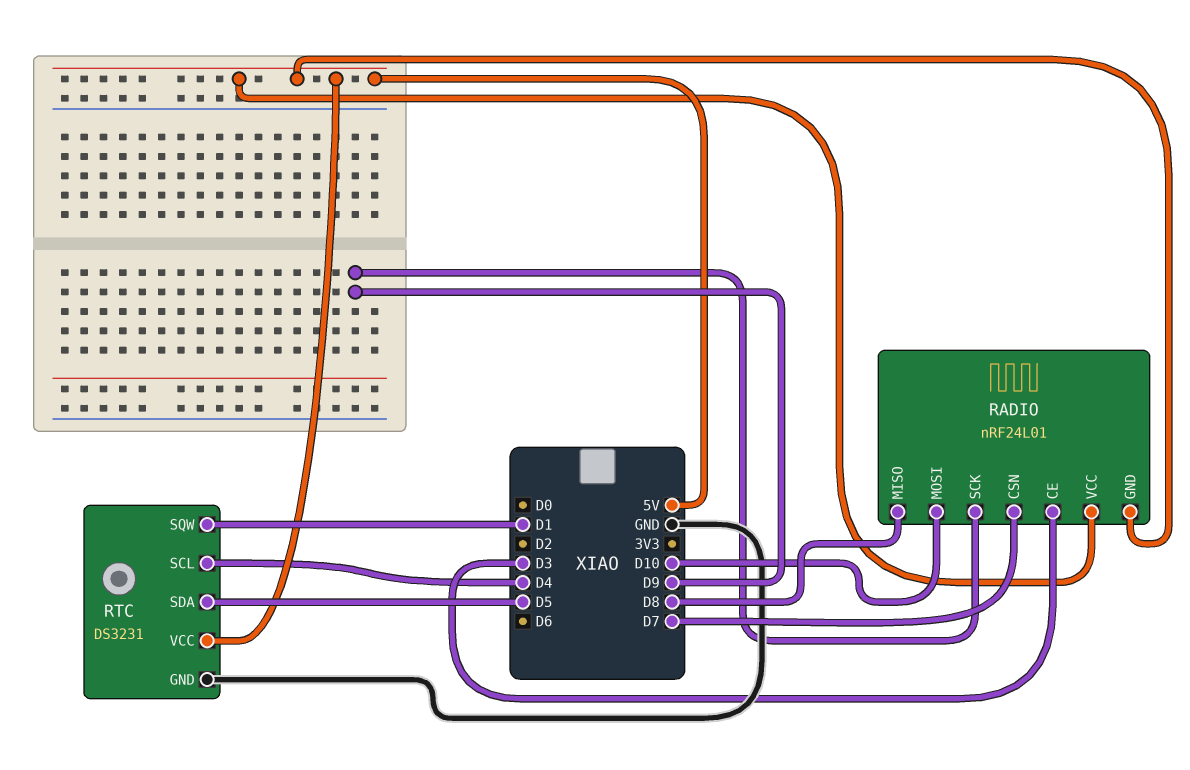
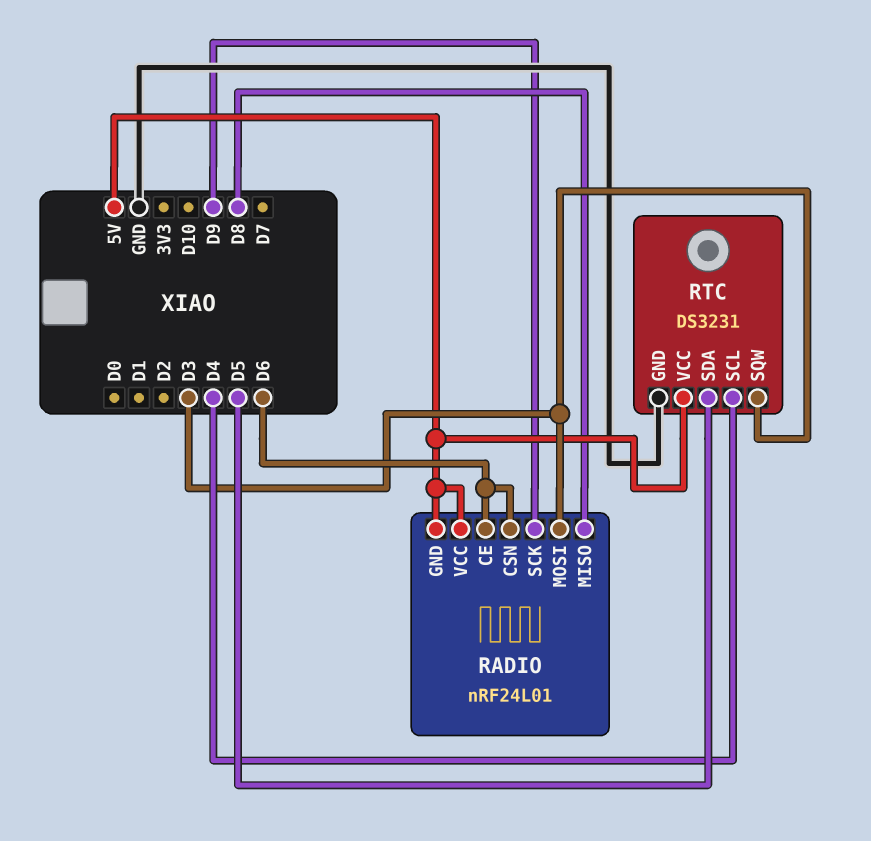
RADIO pin CE: D3 -> D6
RADIO pin CSN: D7 -> D6
RADIO pin MOSI: D10 -> D3
RTC pin SQW: D1 -> D3

